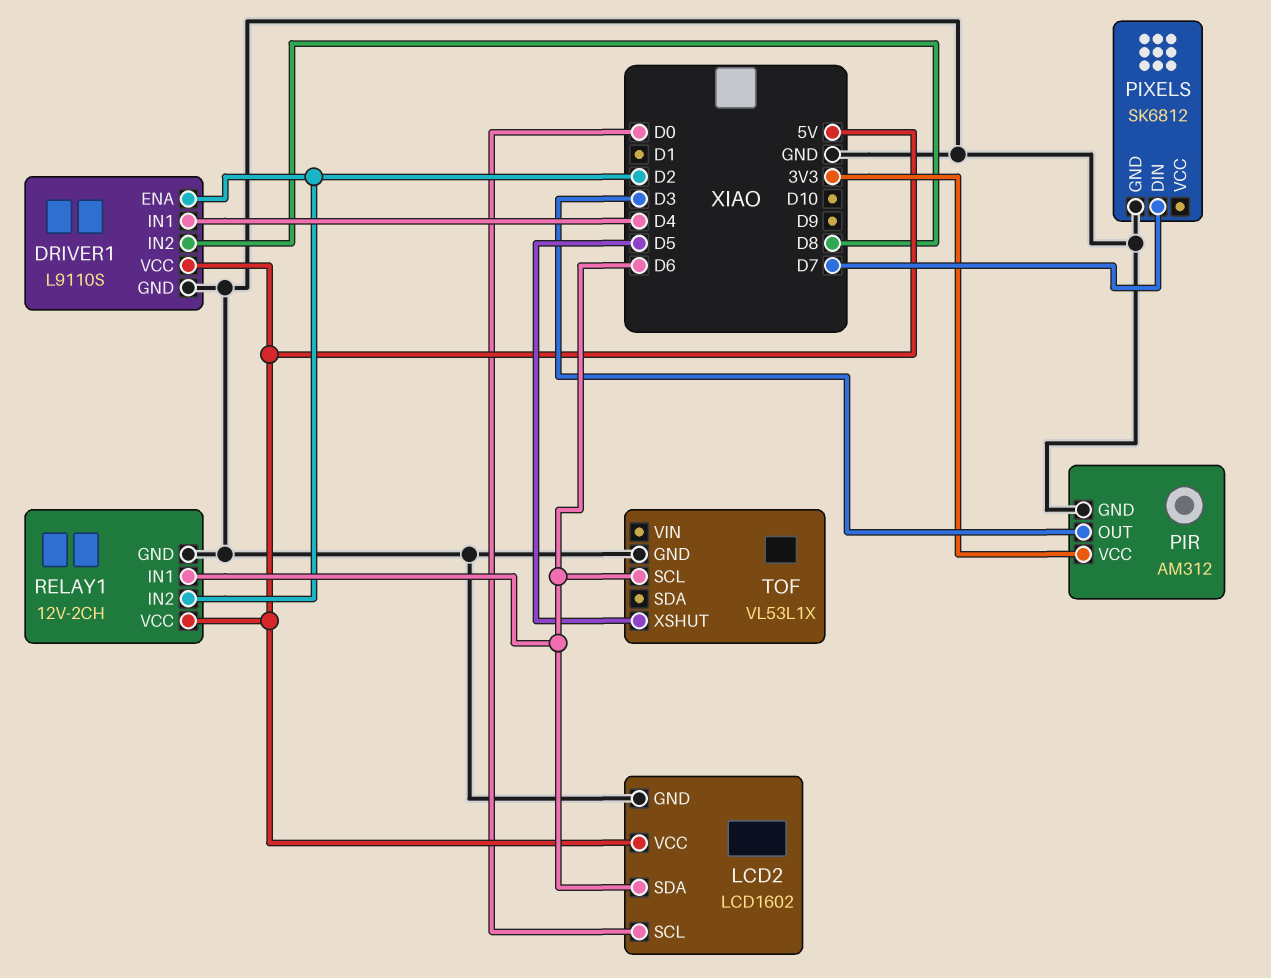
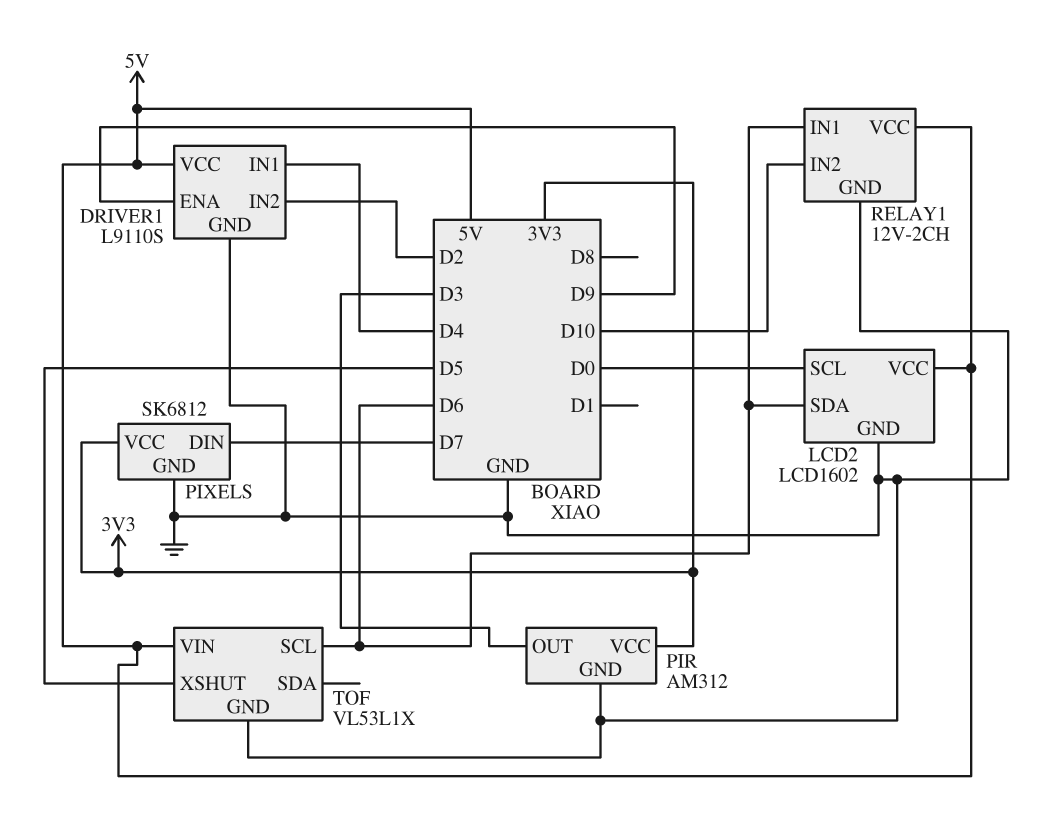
DRIVER1 pin ENA: D2 -> D9
DRIVER1 pin IN2: D8 -> D2
PIXELS pin VCC: none -> 3V3
RELAY1 pin IN2: D2 -> D10
TOF pin VIN: none -> 5V

